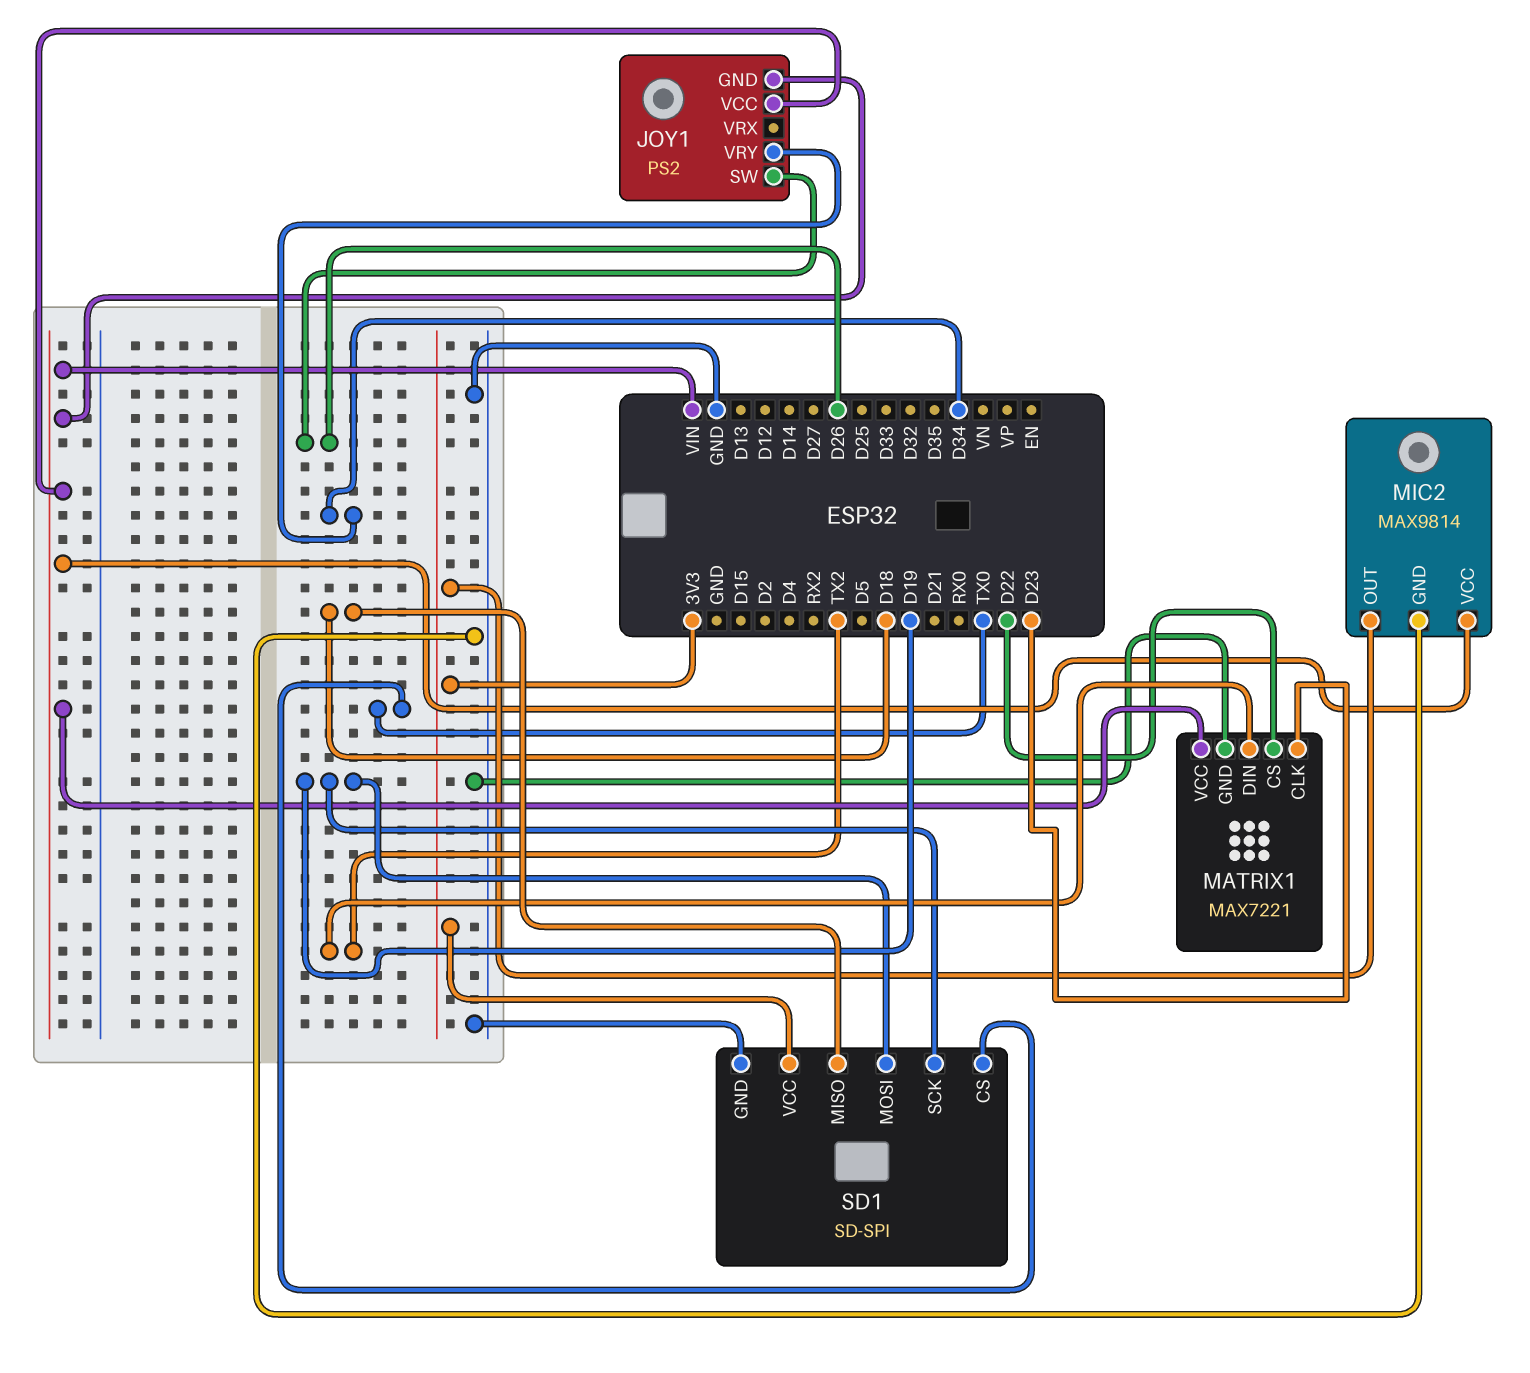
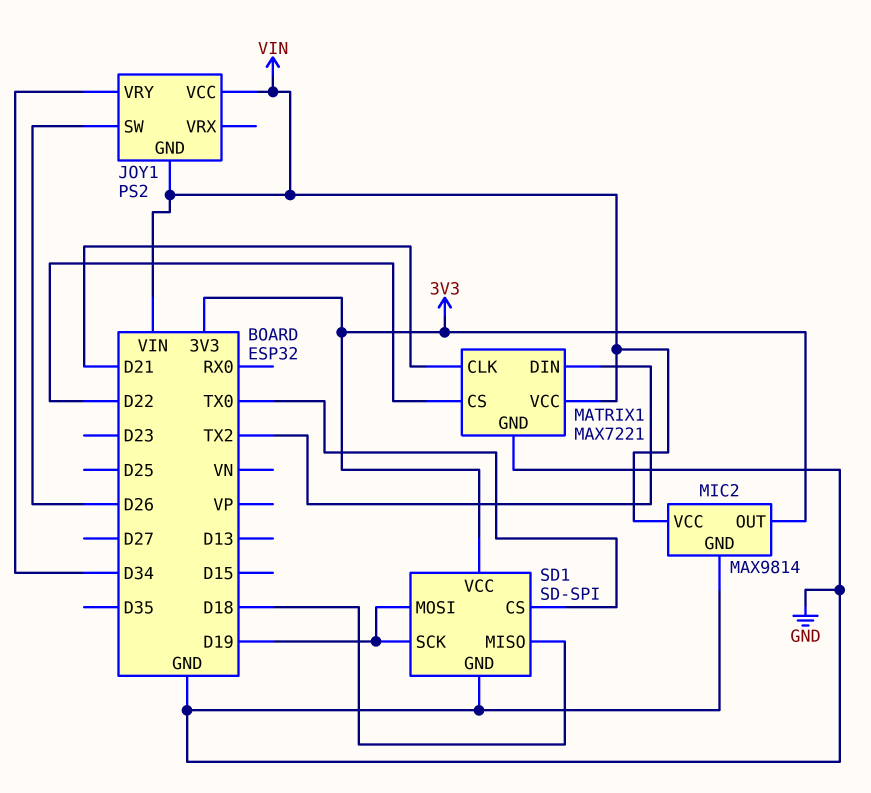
MATRIX1 pin CLK: D23 -> D21

